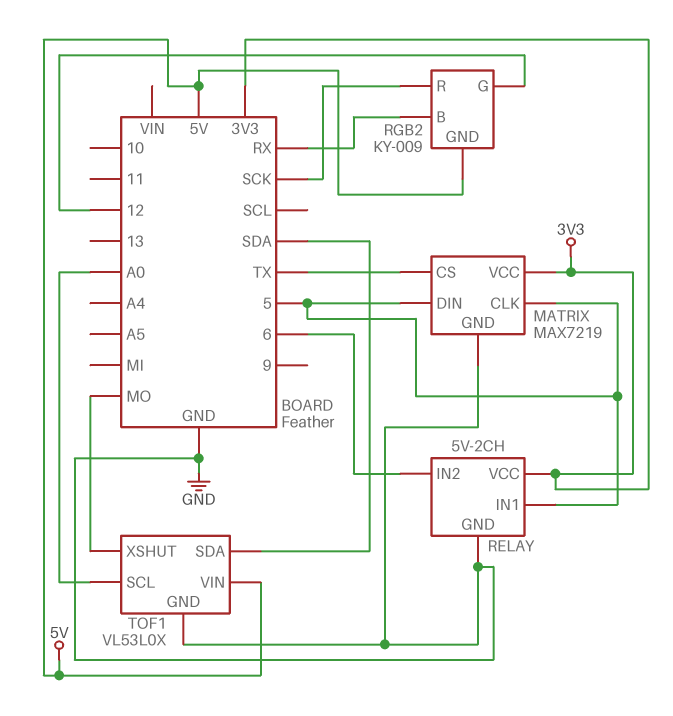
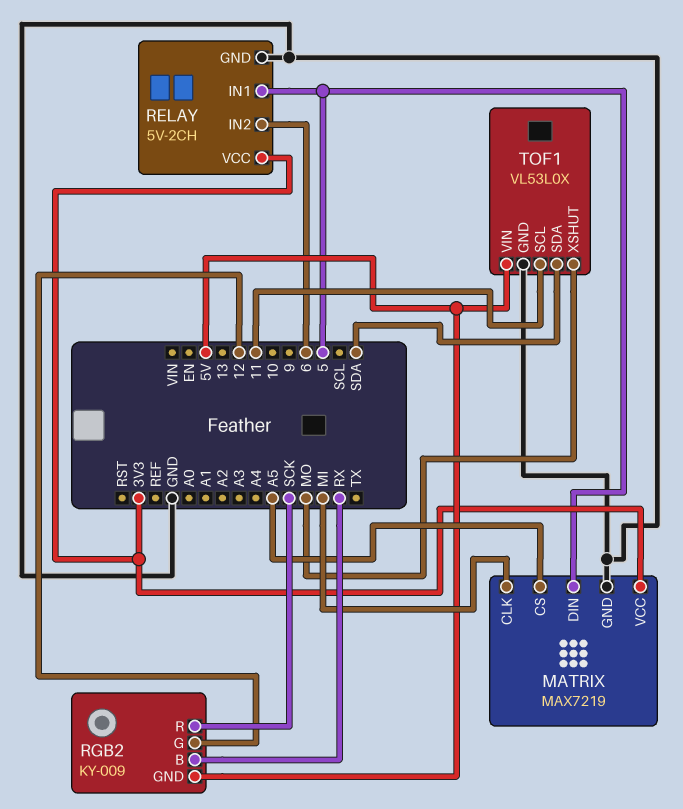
MATRIX pin CLK: 5 -> MI
MATRIX pin CS: TX -> A5
TOF1 pin SCL: A0 -> 11

